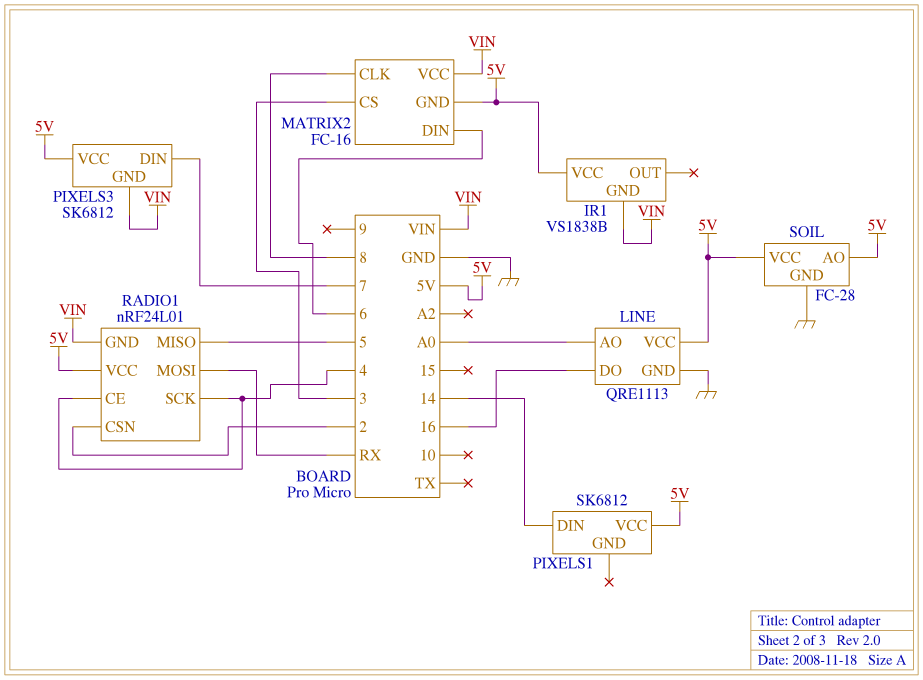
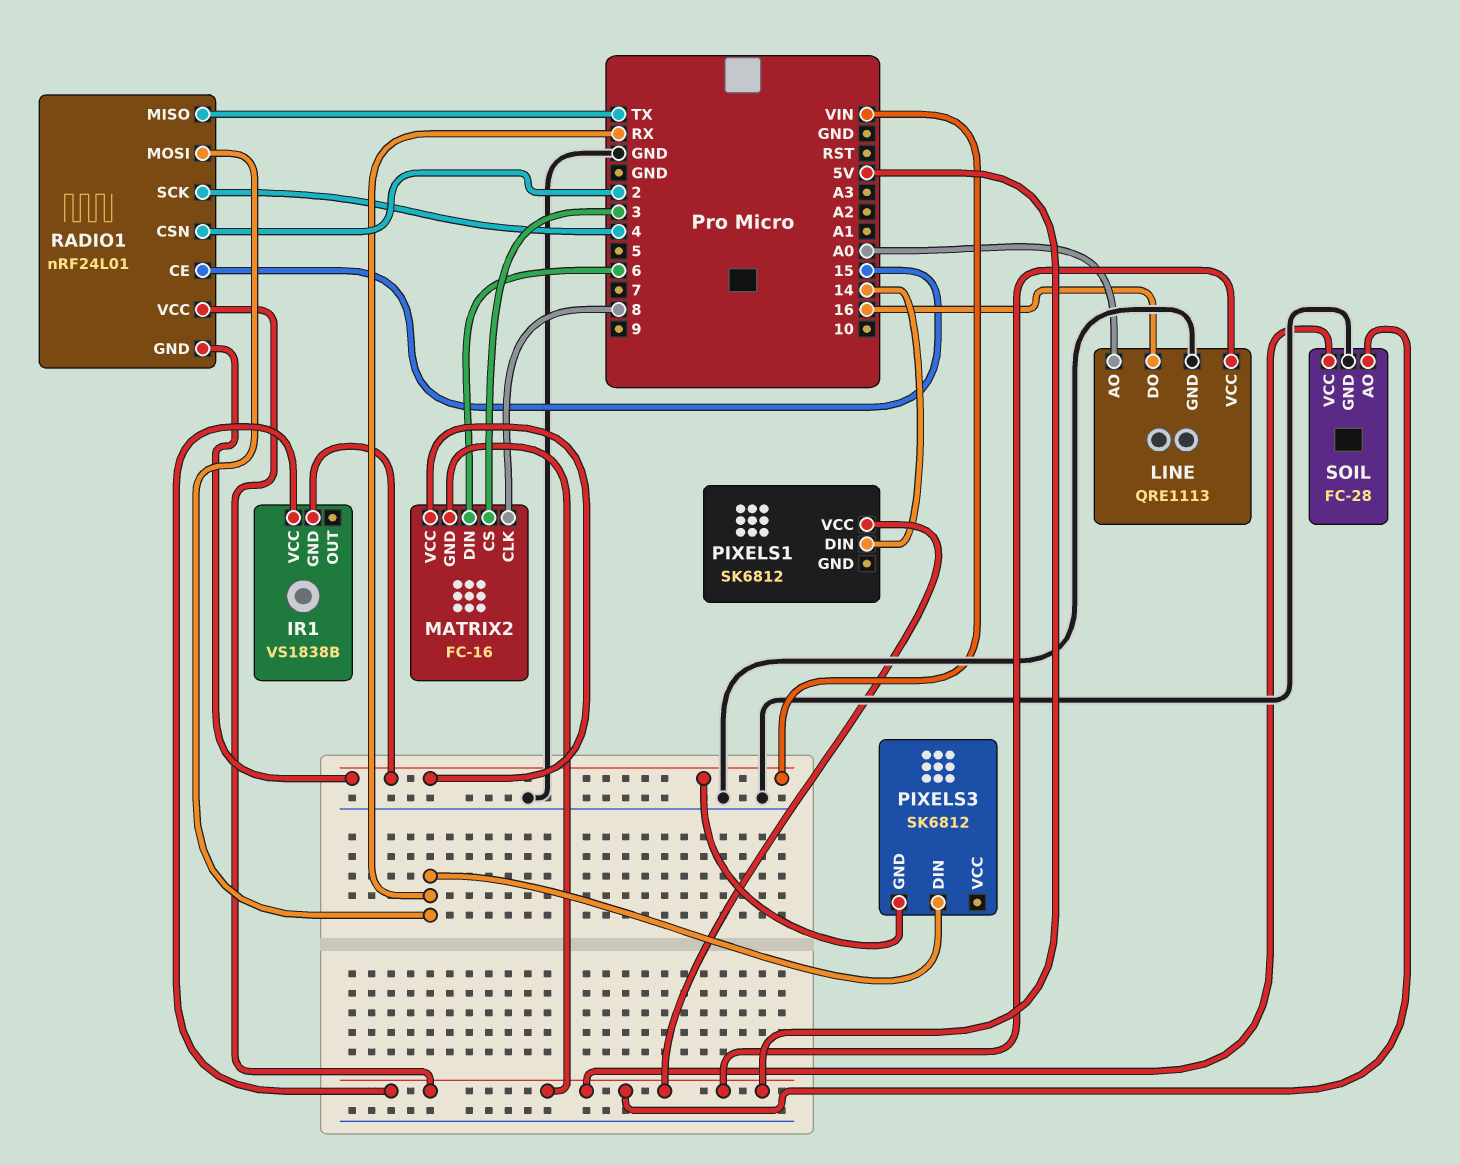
PIXELS3 pin DIN: 7 -> RX
PIXELS3 pin VCC: 5V -> none
RADIO1 pin CE: 4 -> 15
RADIO1 pin MISO: 5 -> TX

